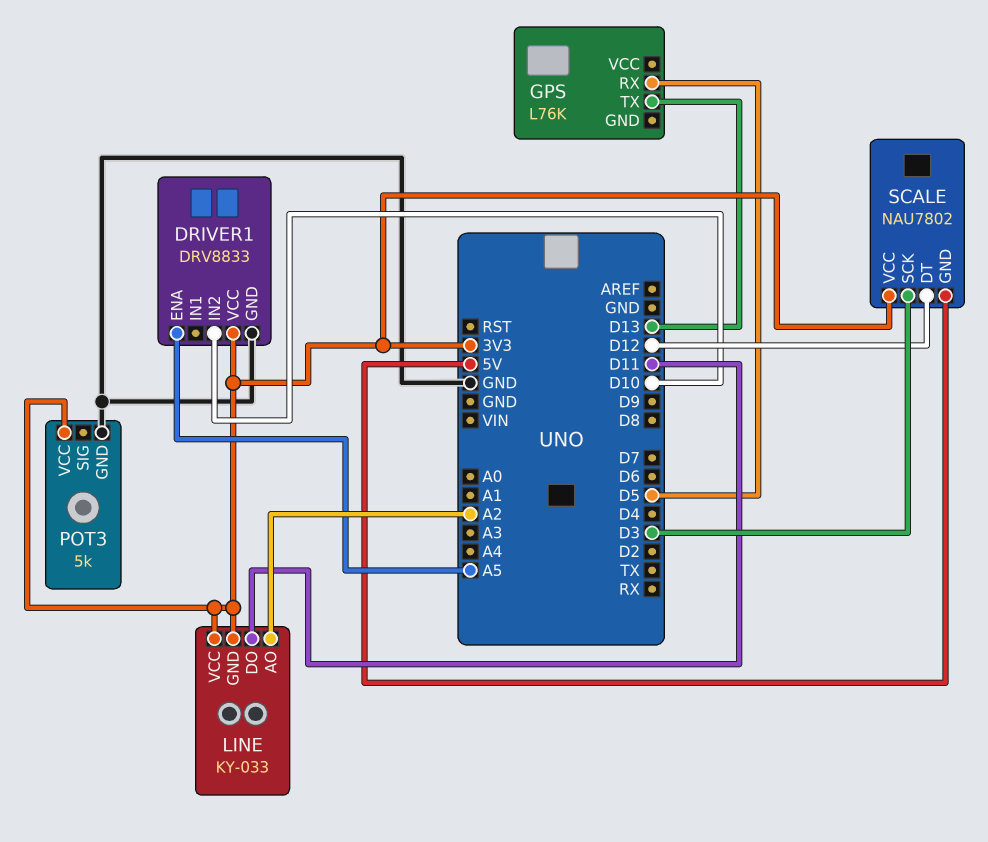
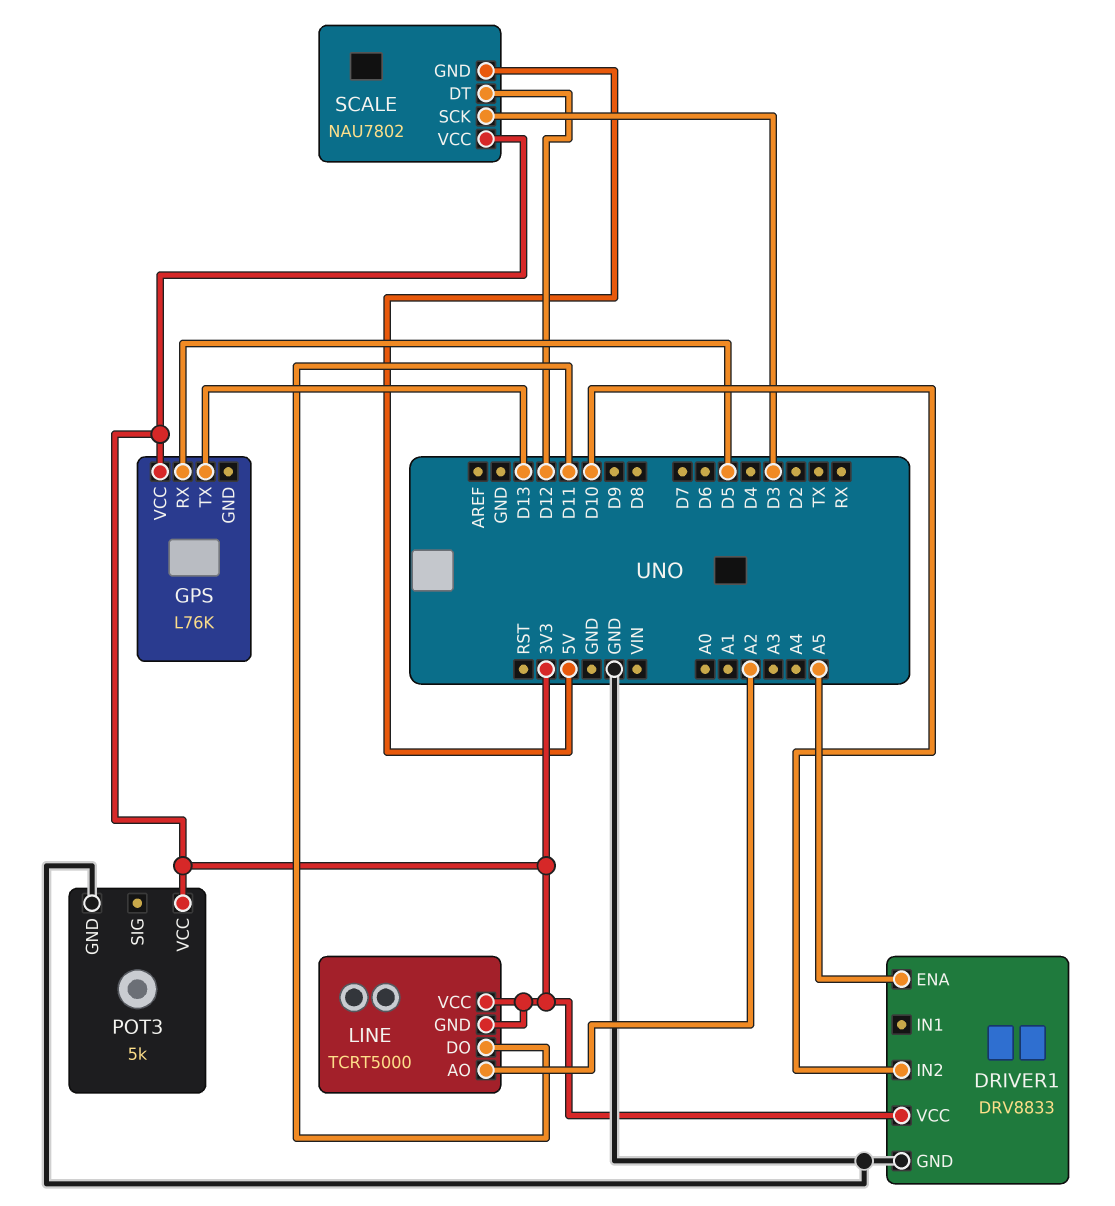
GPS pin VCC: none -> 3V3
LINE: KY-033 -> TCRT5000

